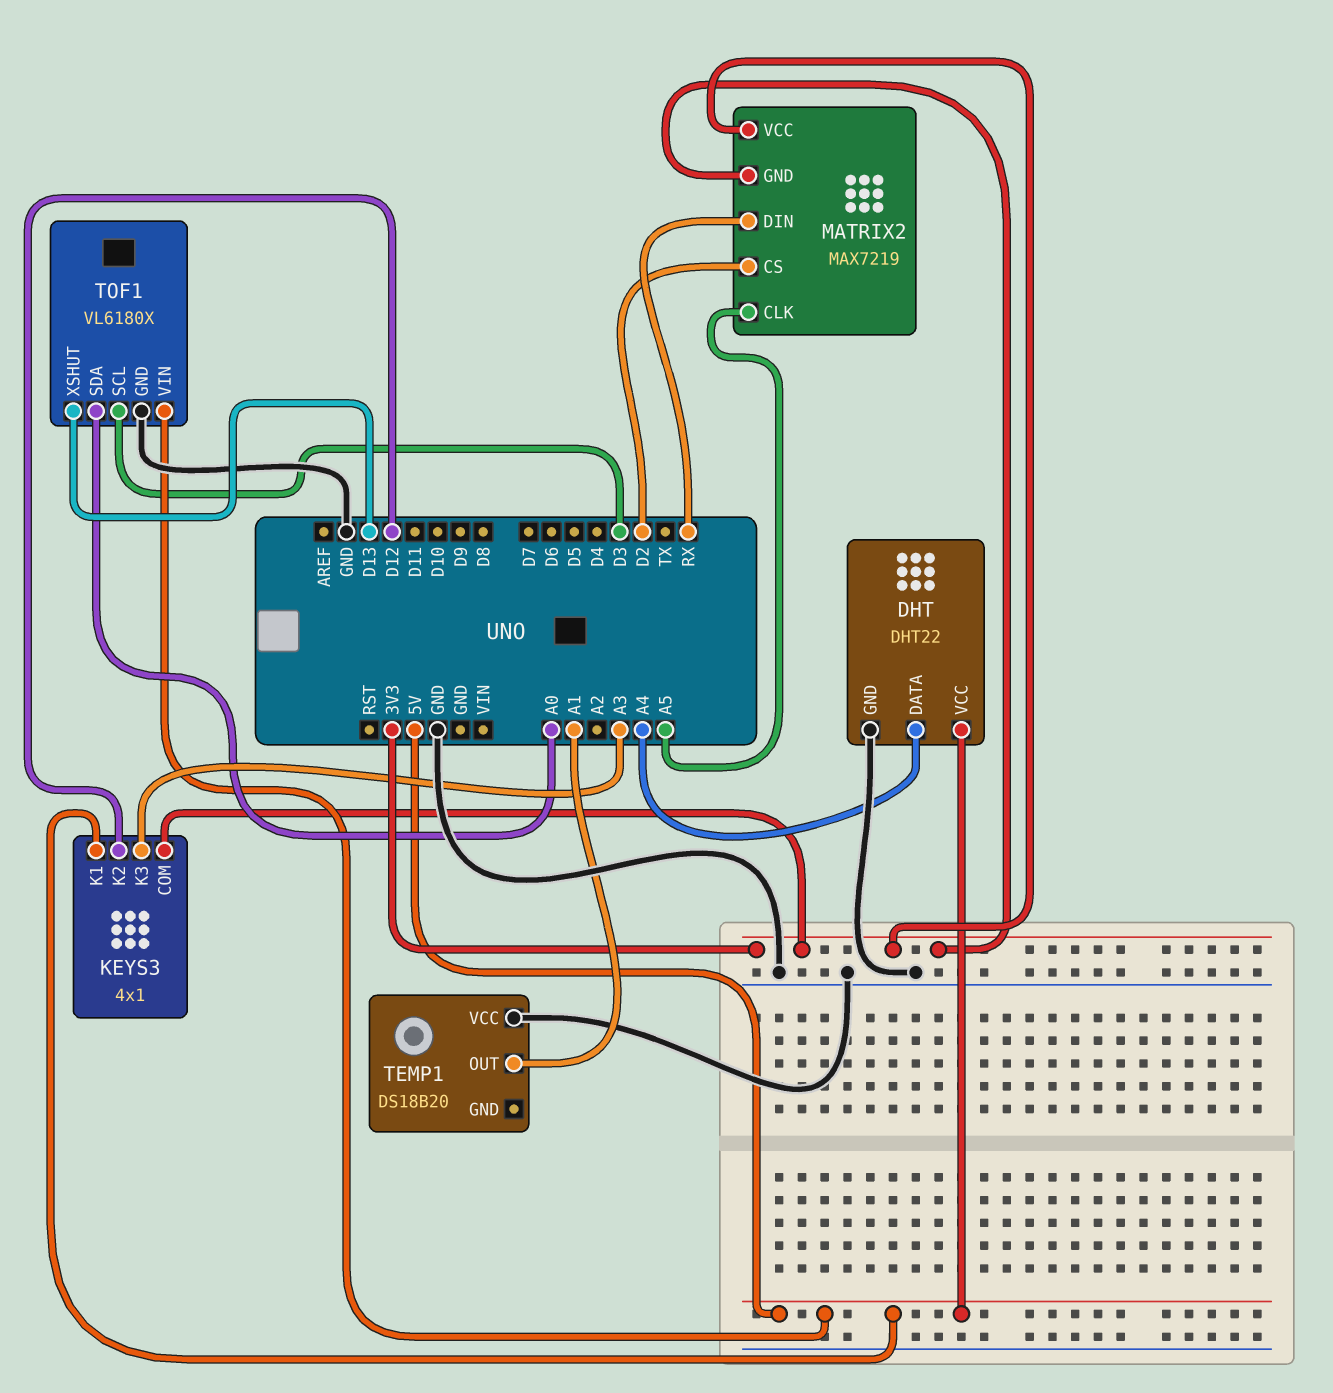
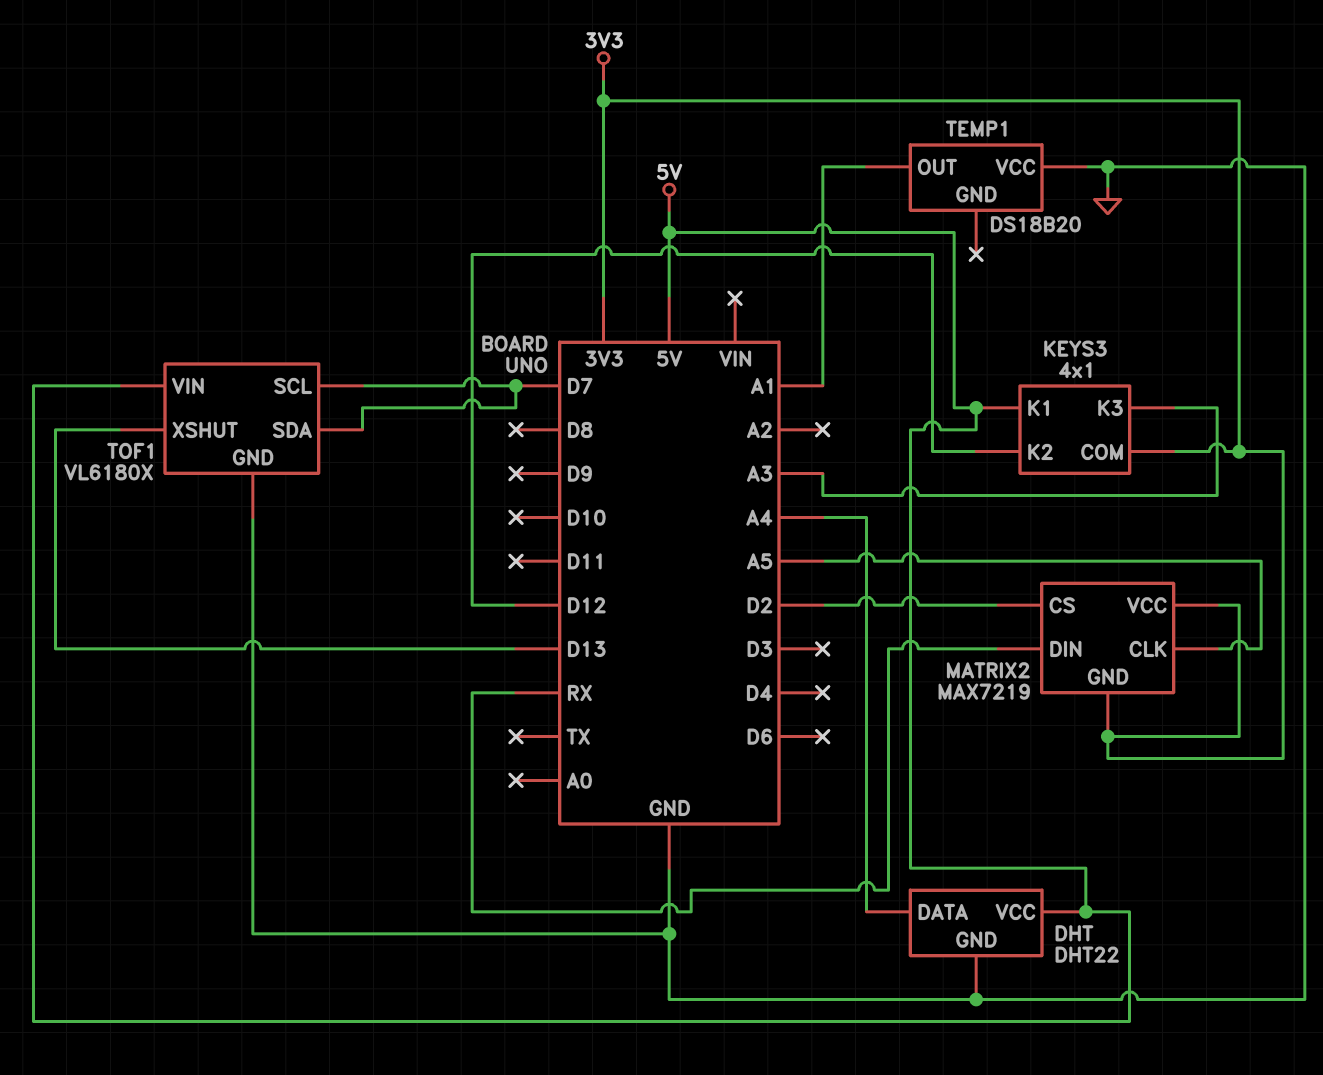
TOF1 pin SCL: D3 -> D7
TOF1 pin SDA: A0 -> D7

